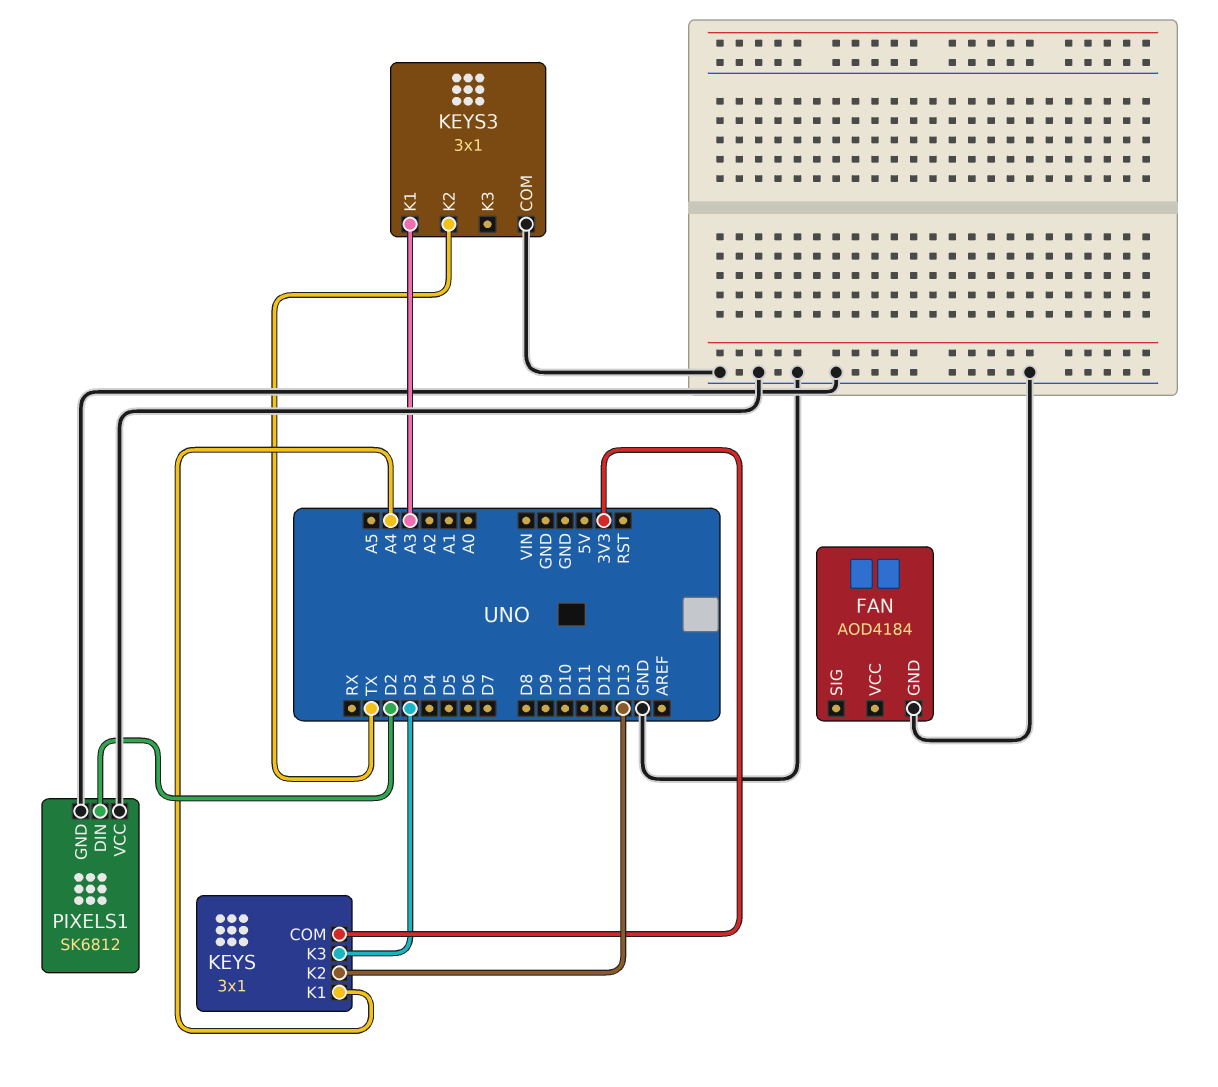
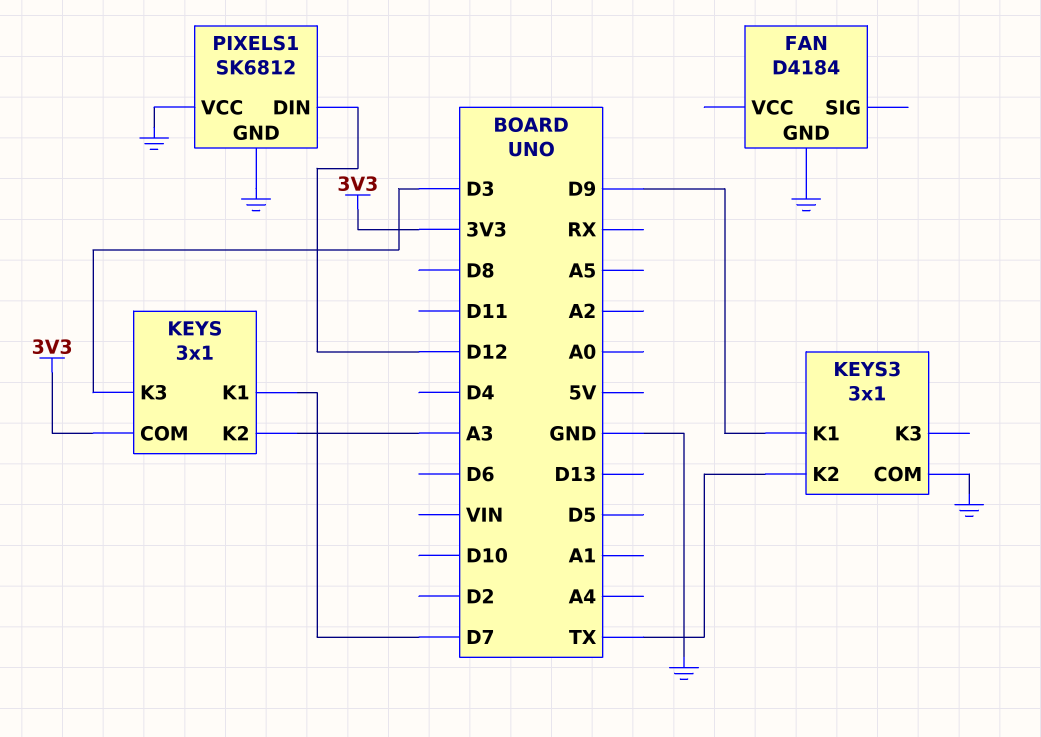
FAN: AOD4184 -> D4184
KEYS pin K1: A4 -> D7
KEYS pin K2: D13 -> A3
KEYS3 pin K1: A3 -> D9
PIXELS1 pin DIN: D2 -> D12

